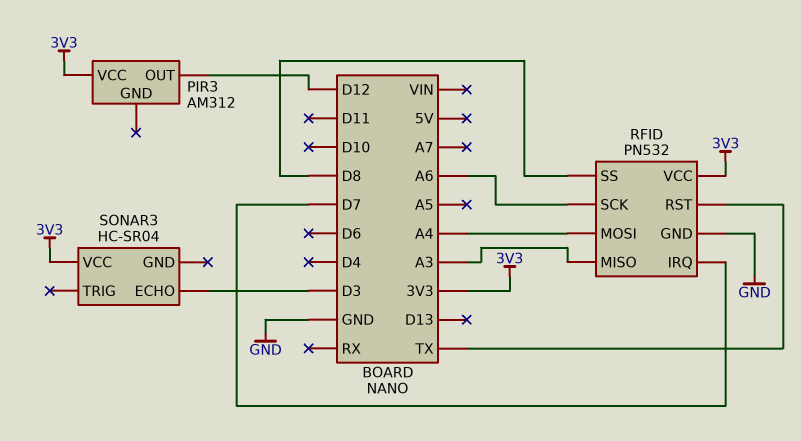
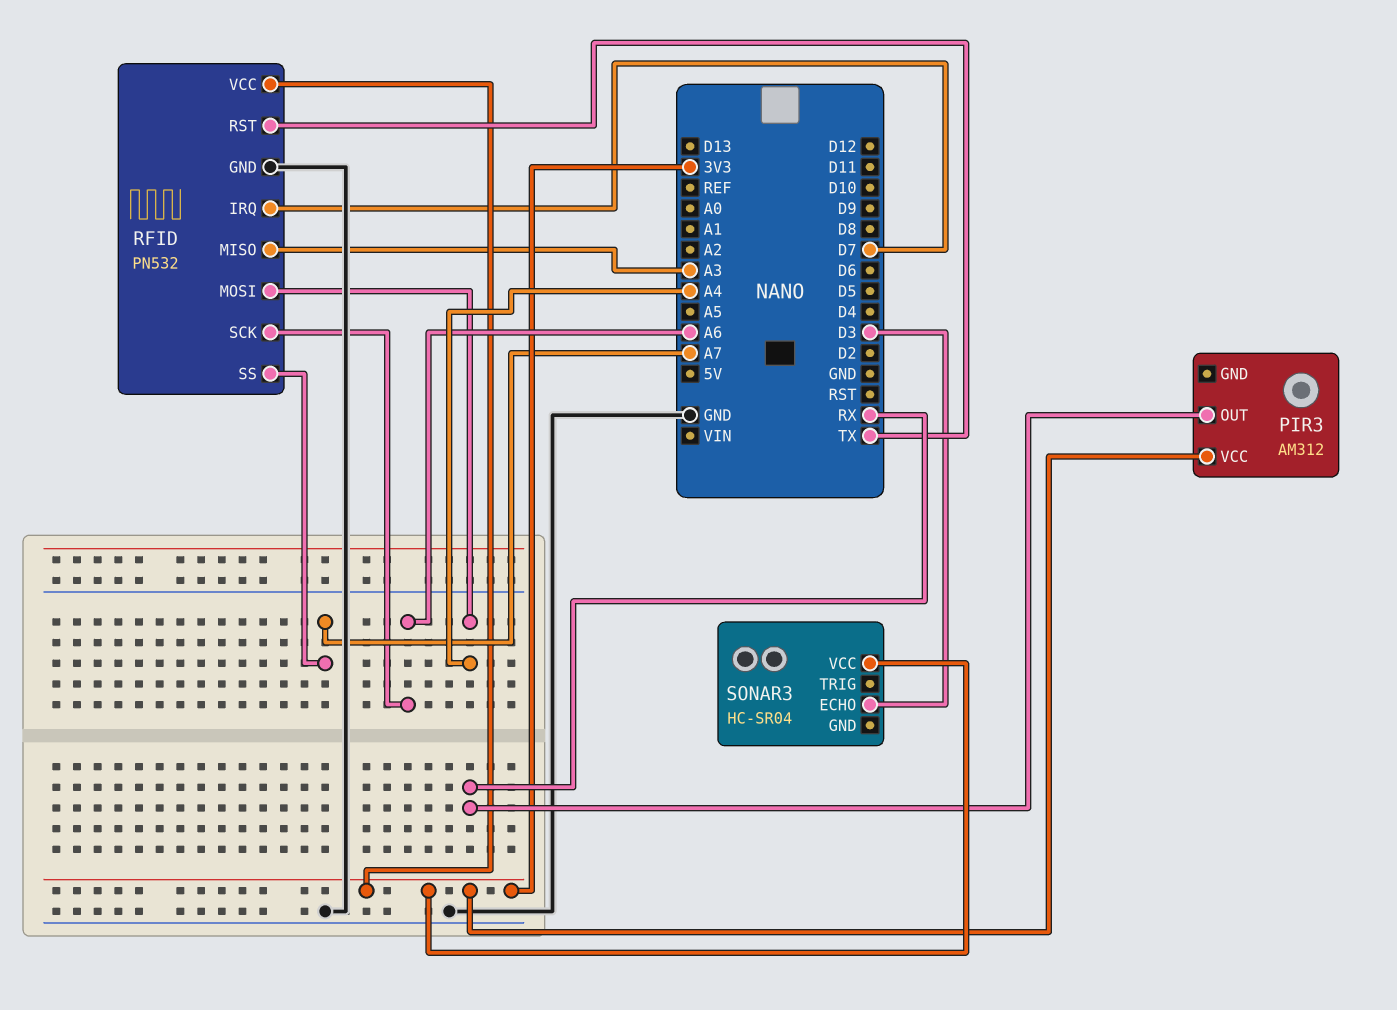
PIR3 pin OUT: D12 -> RX
RFID pin SS: D8 -> A7

